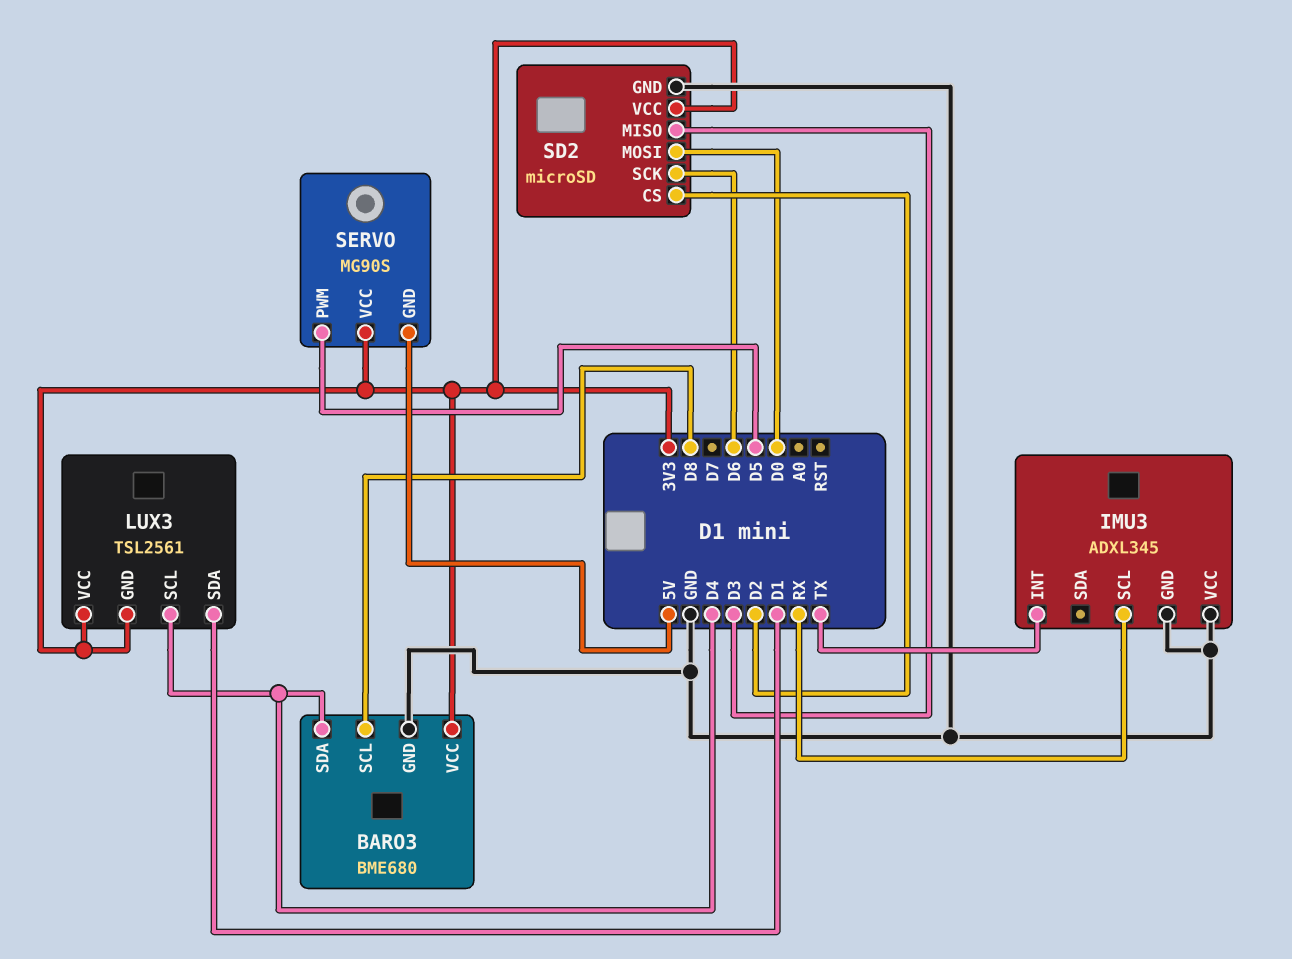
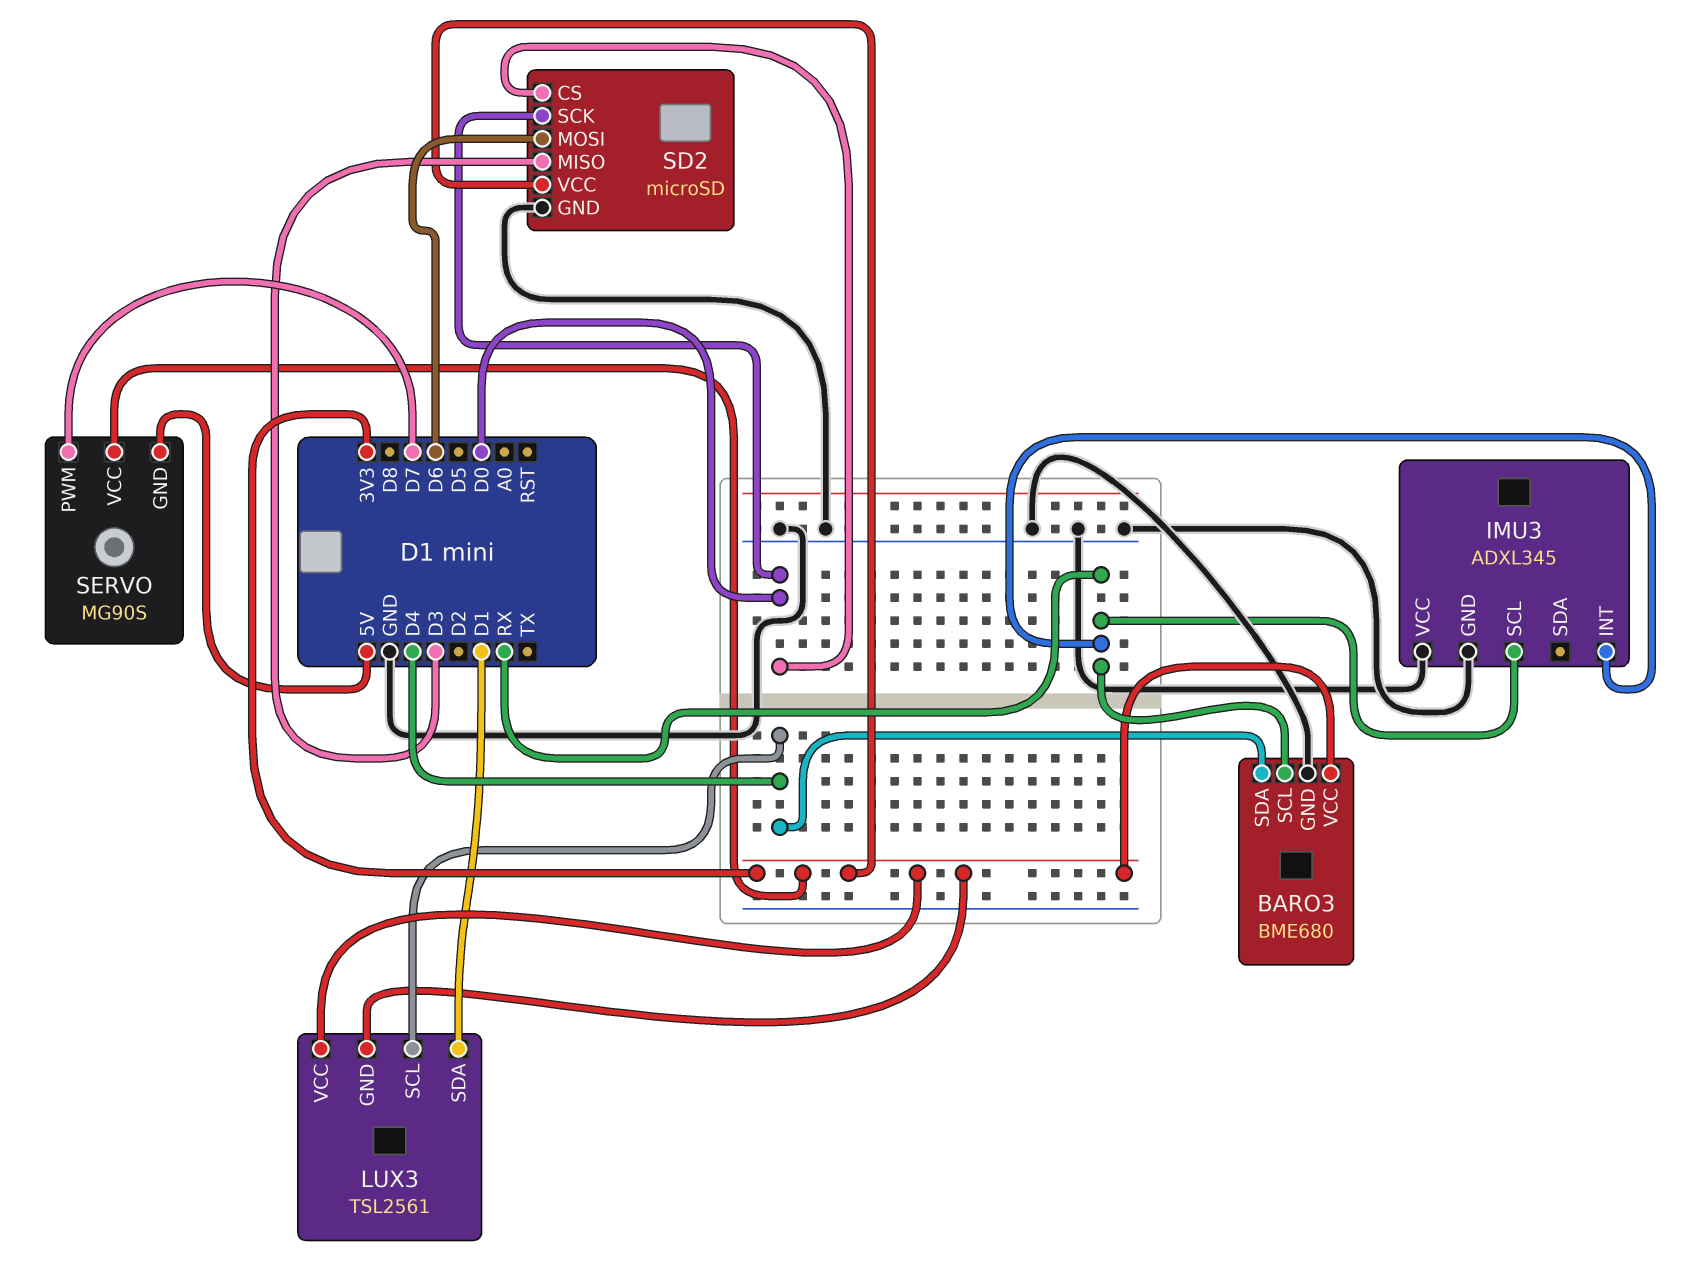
BARO3 pin SCL: D8 -> RX
IMU3 pin INT: TX -> RX
SD2 pin CS: D2 -> D0
SD2 pin MOSI: D0 -> D6
SD2 pin SCK: D6 -> D0
SERVO pin PWM: D5 -> D7

